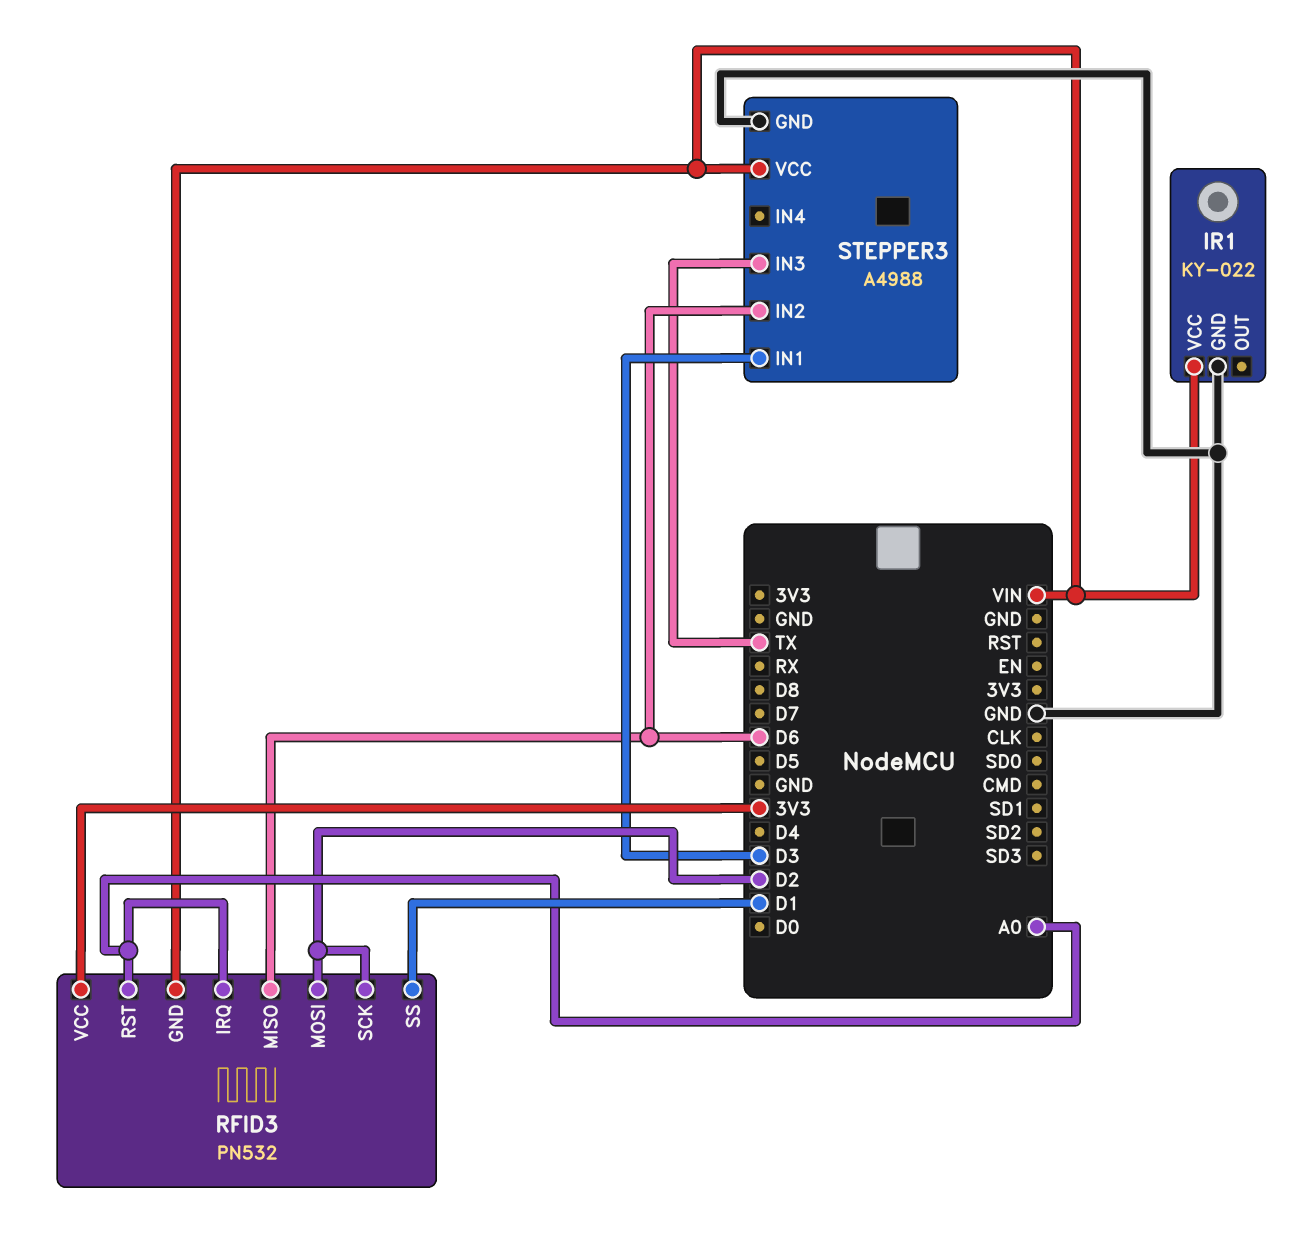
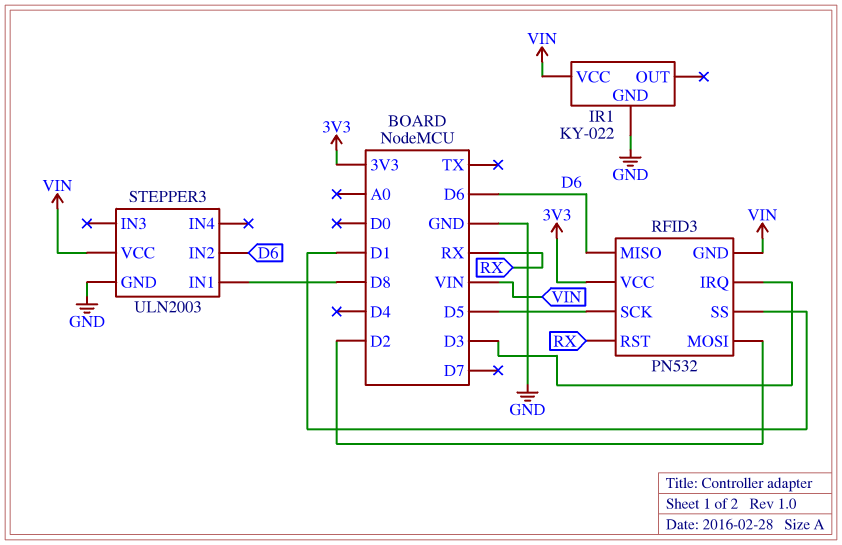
RFID3 pin IRQ: A0 -> D3
RFID3 pin RST: A0 -> RX
RFID3 pin SCK: D2 -> D5
STEPPER3: A4988 -> ULN2003
STEPPER3 pin IN1: D3 -> D8
STEPPER3 pin IN3: TX -> none

